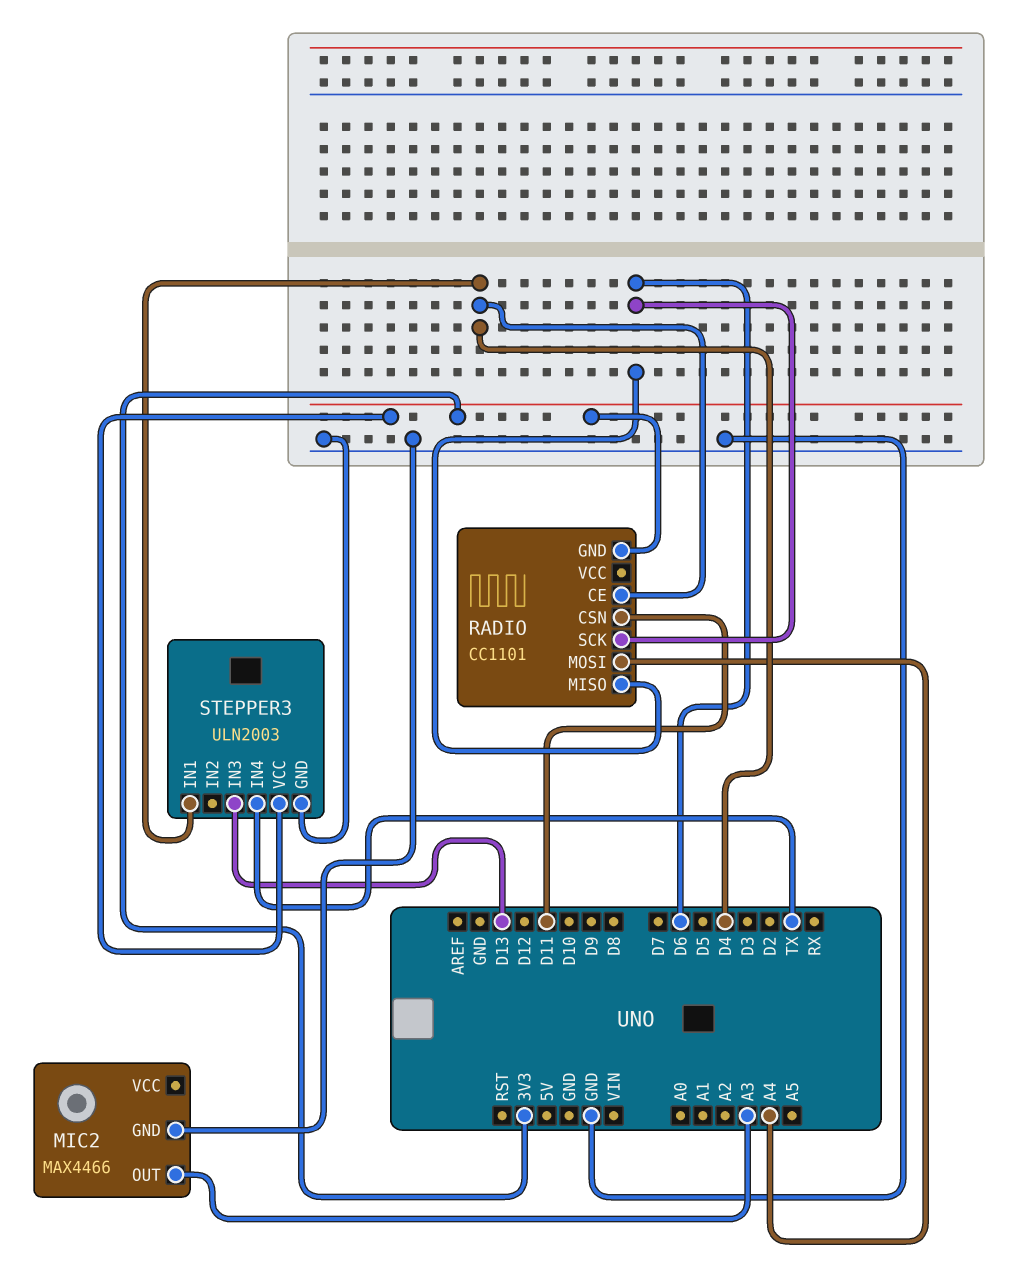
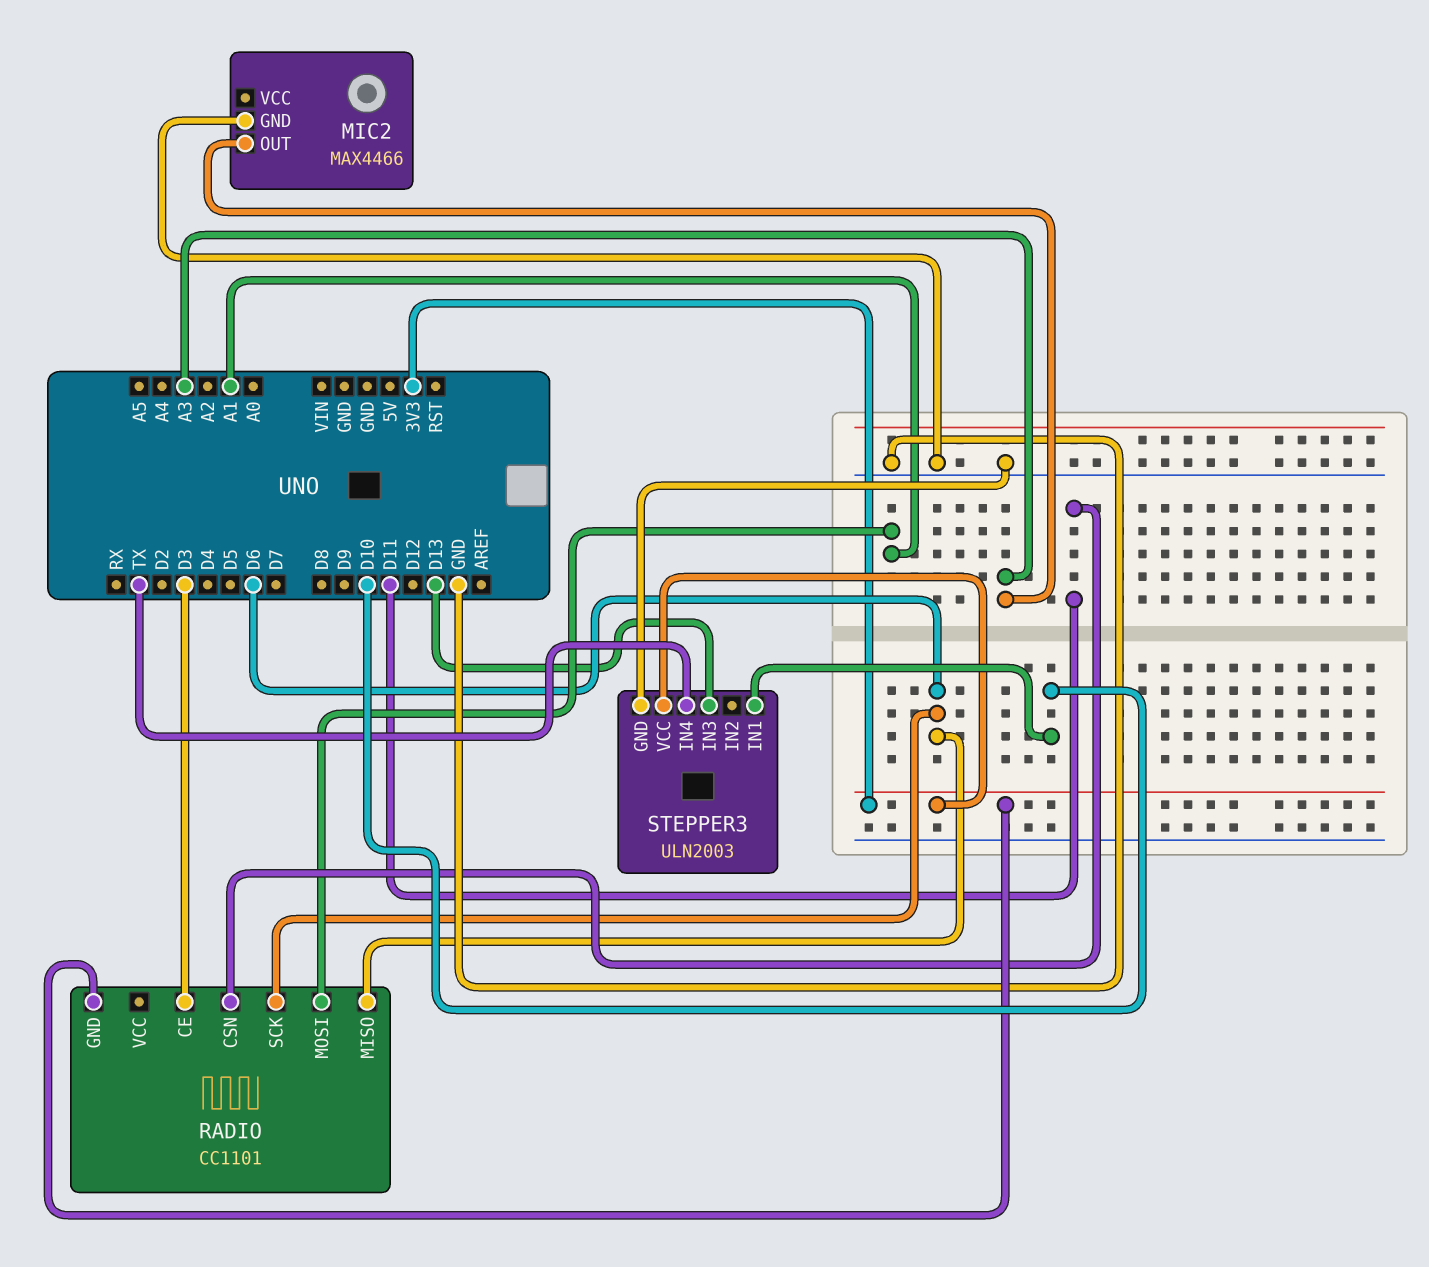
RADIO pin CE: D4 -> D3
RADIO pin MOSI: A4 -> A1
STEPPER3 pin IN1: D4 -> D10

